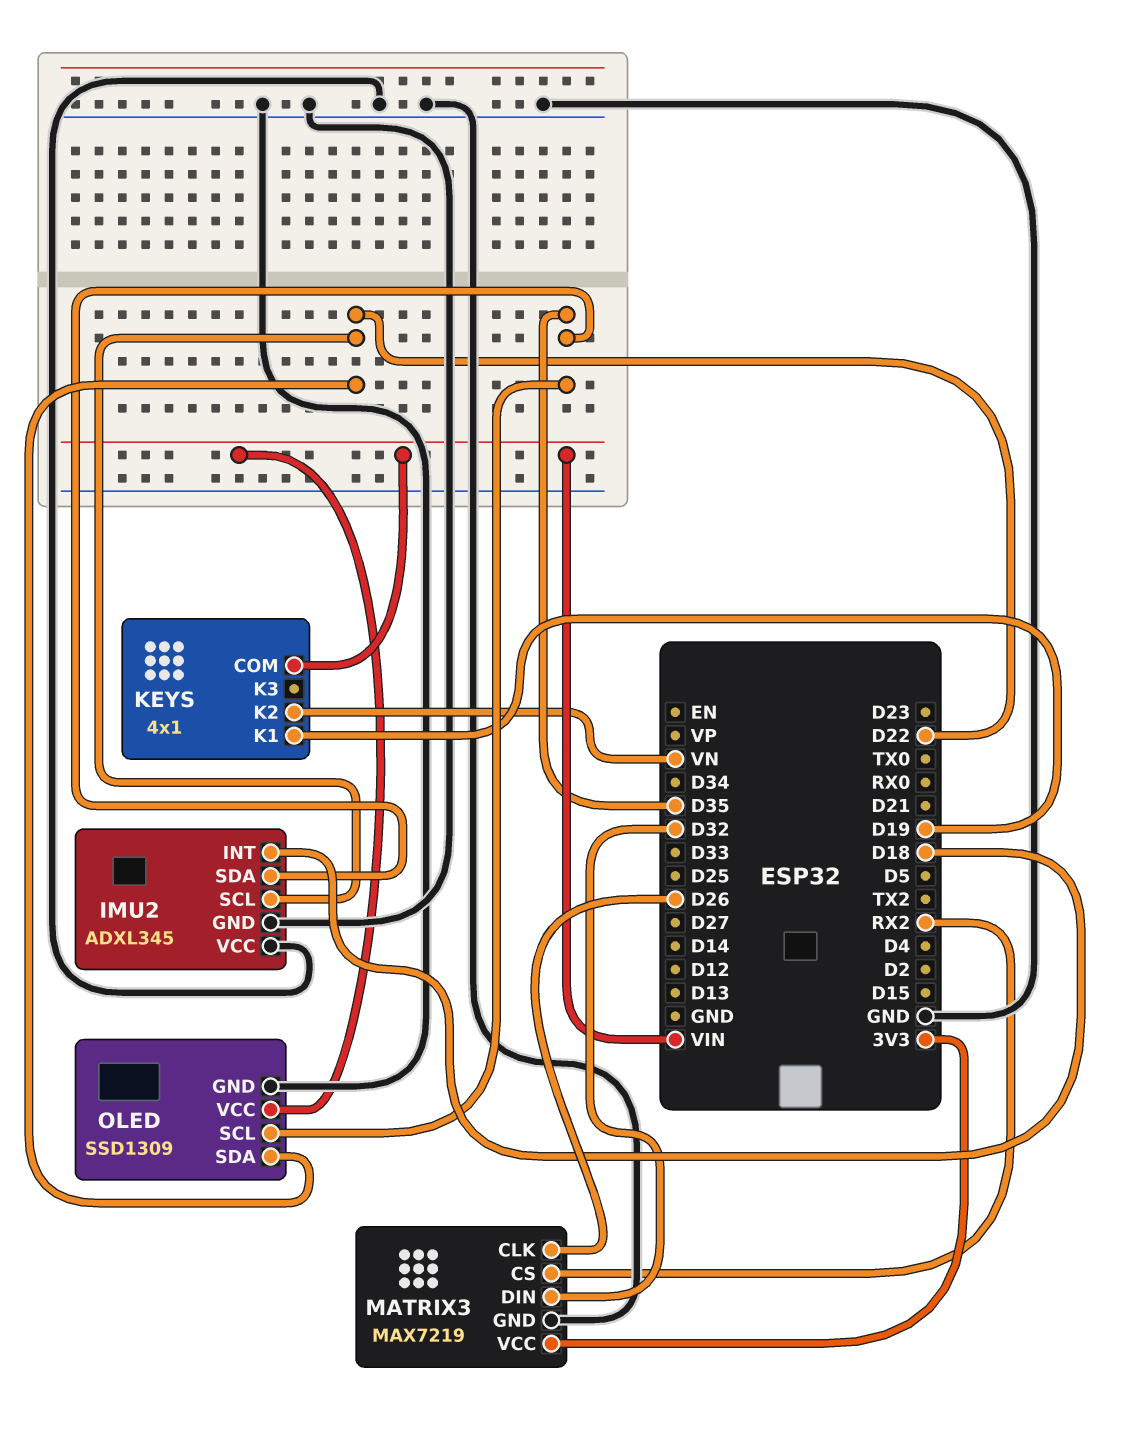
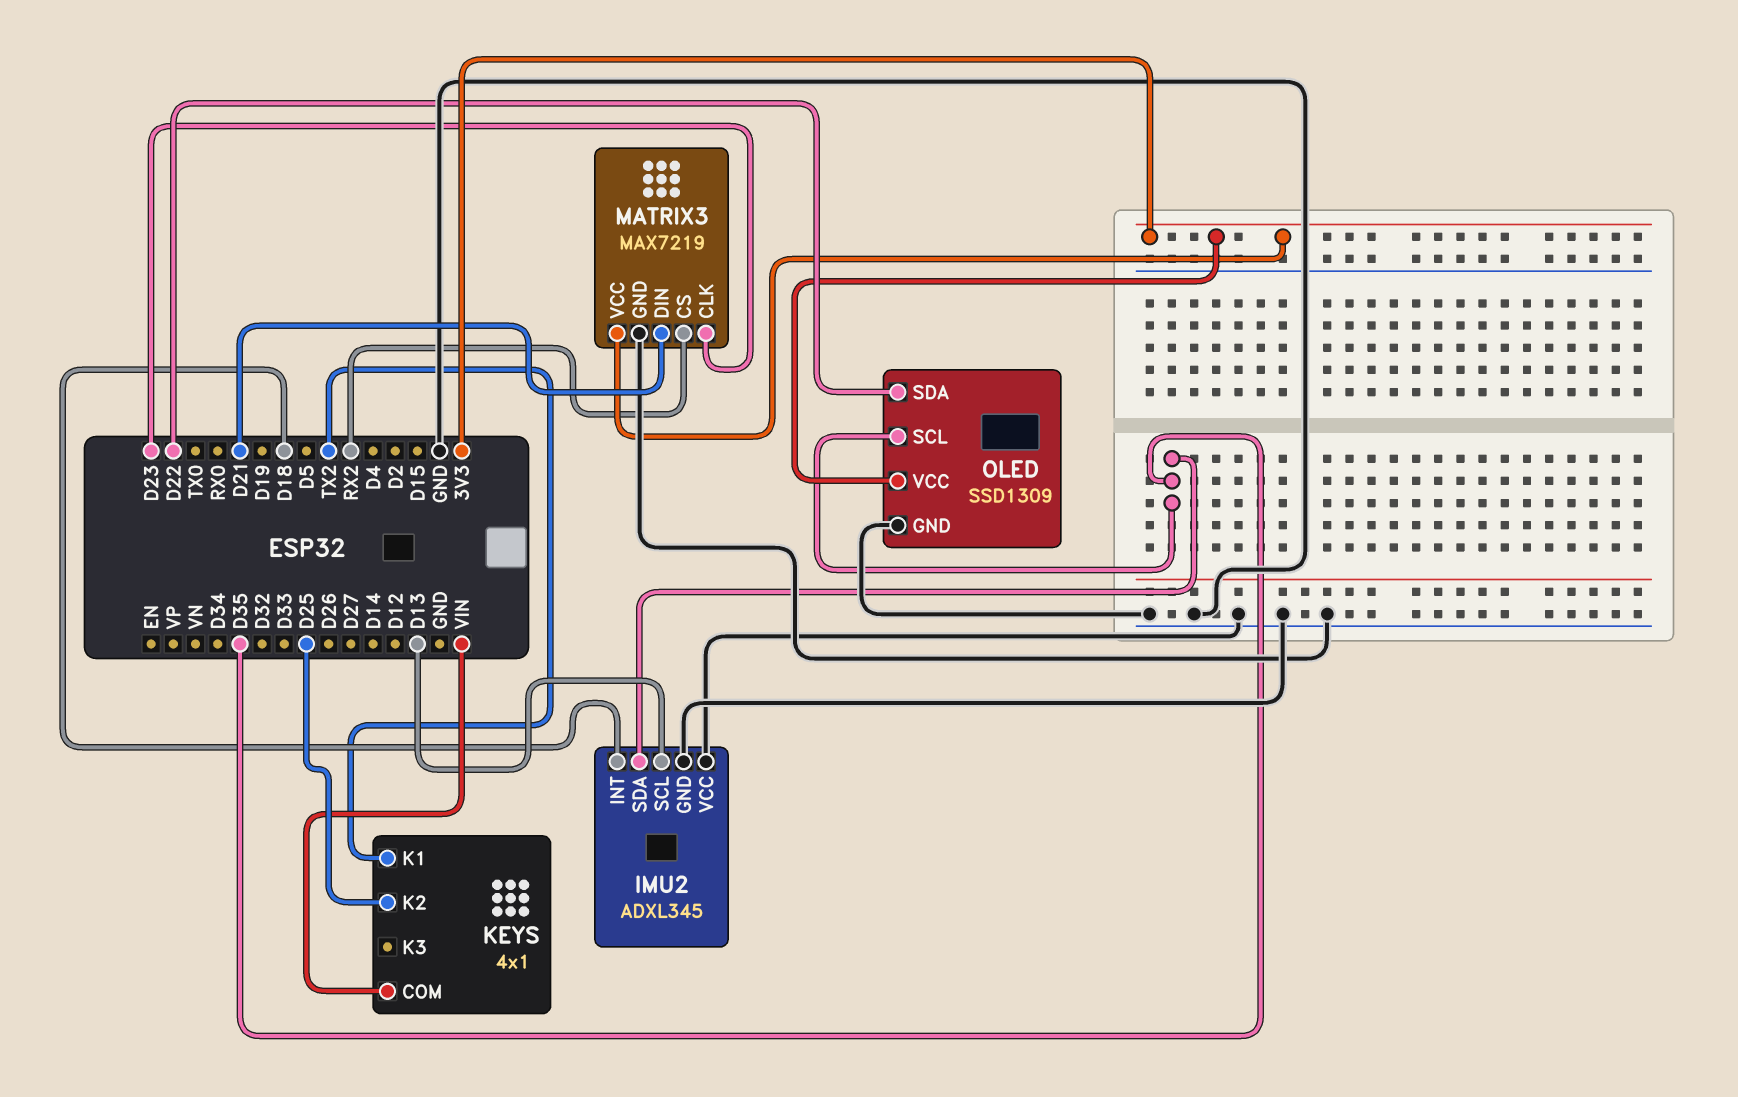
IMU2 pin SCL: D22 -> D13
KEYS pin K1: D19 -> TX2
KEYS pin K2: VN -> D25
MATRIX3 pin CLK: D26 -> D23
MATRIX3 pin DIN: D32 -> D21
OLED pin VCC: VIN -> 3V3

